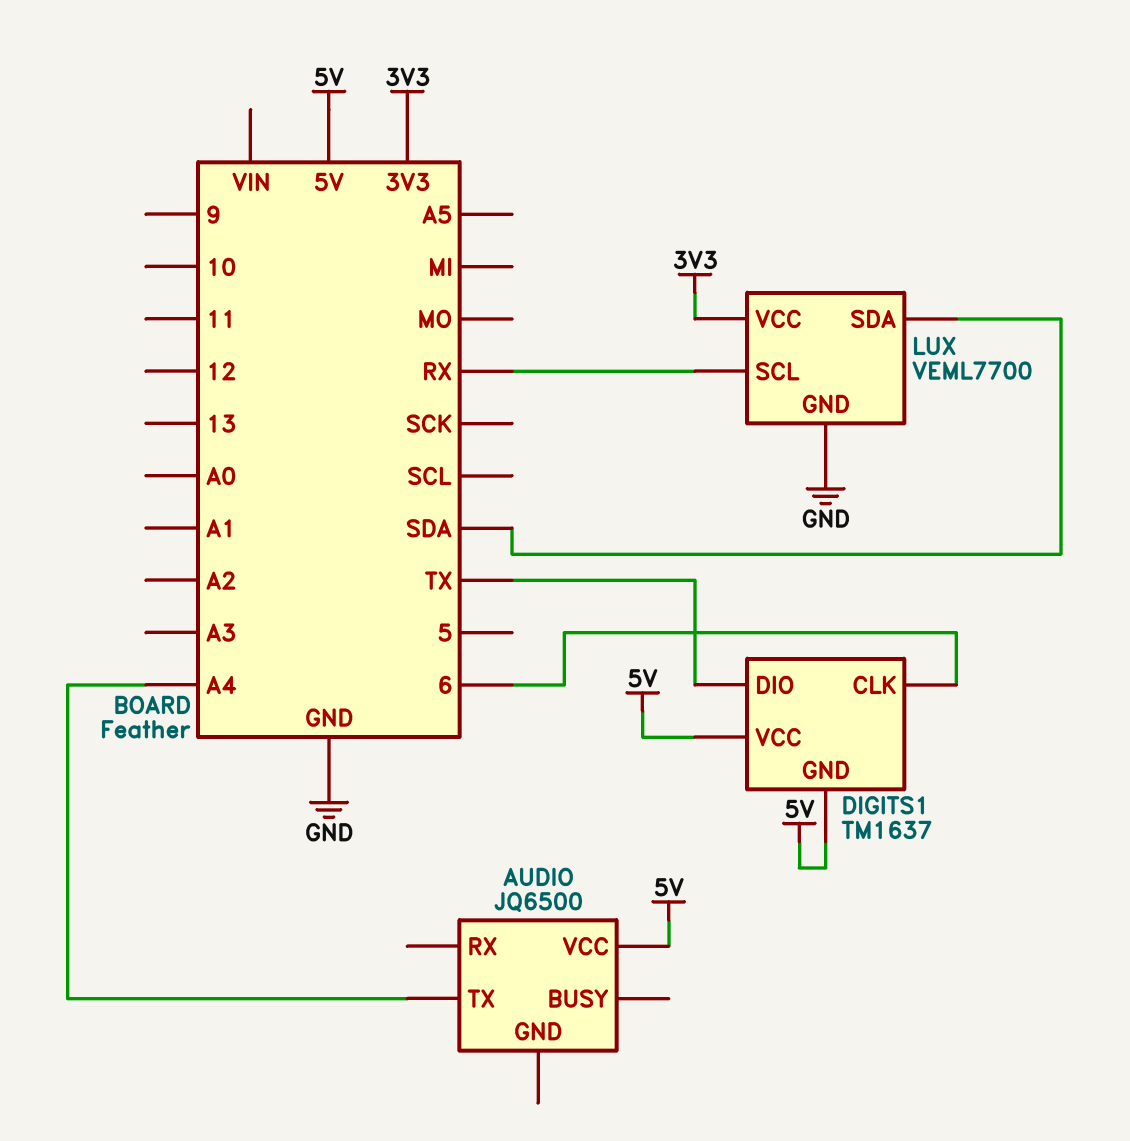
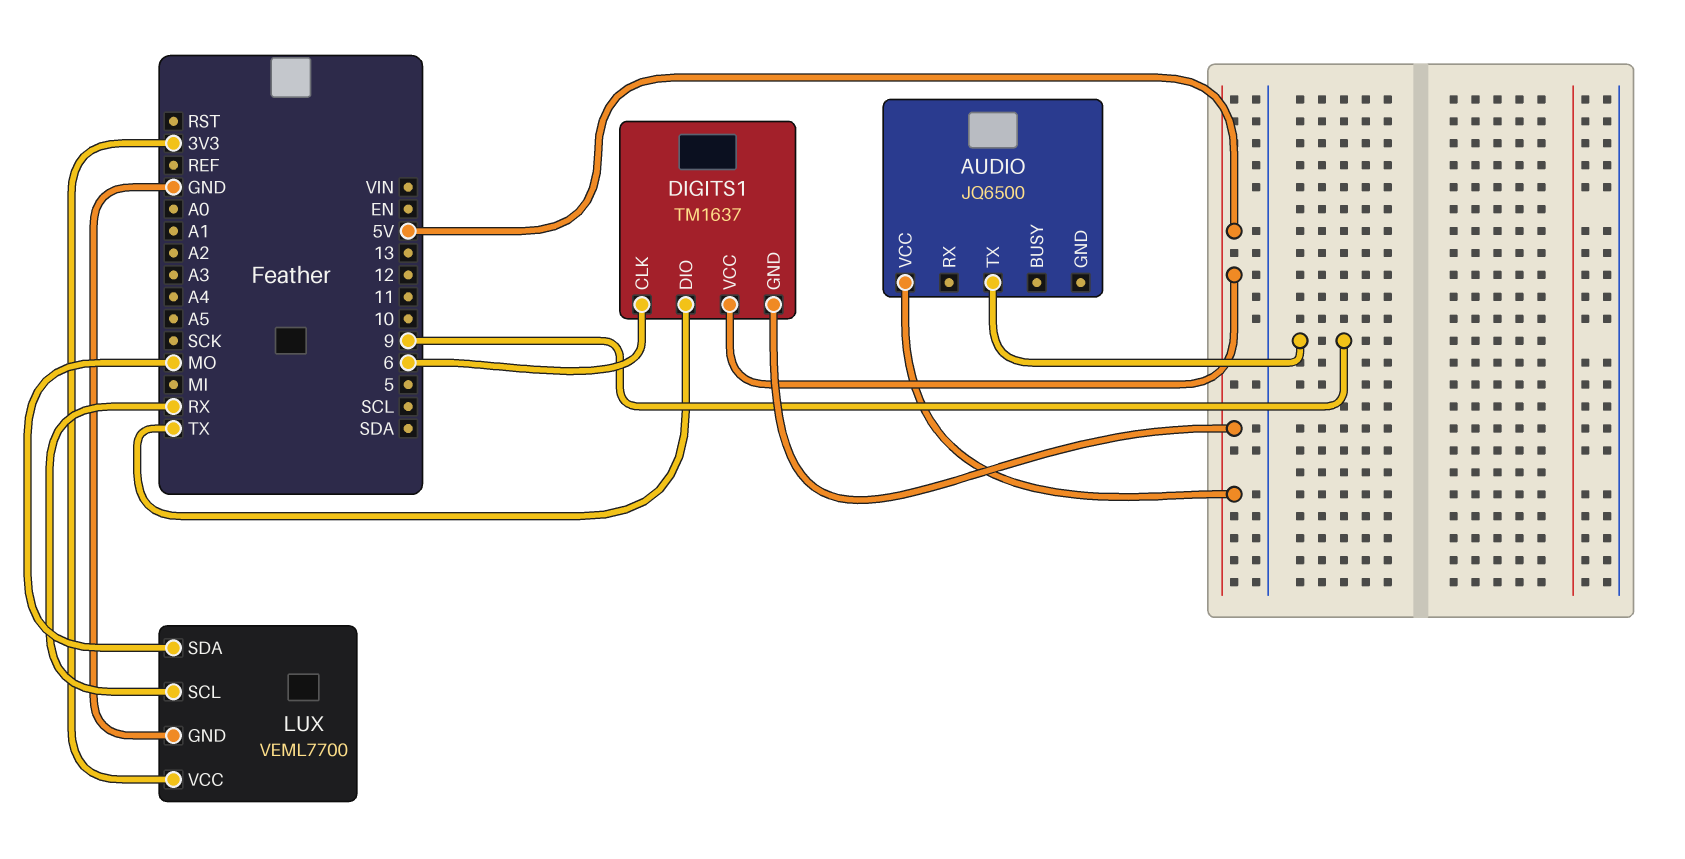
AUDIO pin TX: A4 -> 9
LUX pin SDA: SDA -> MO

